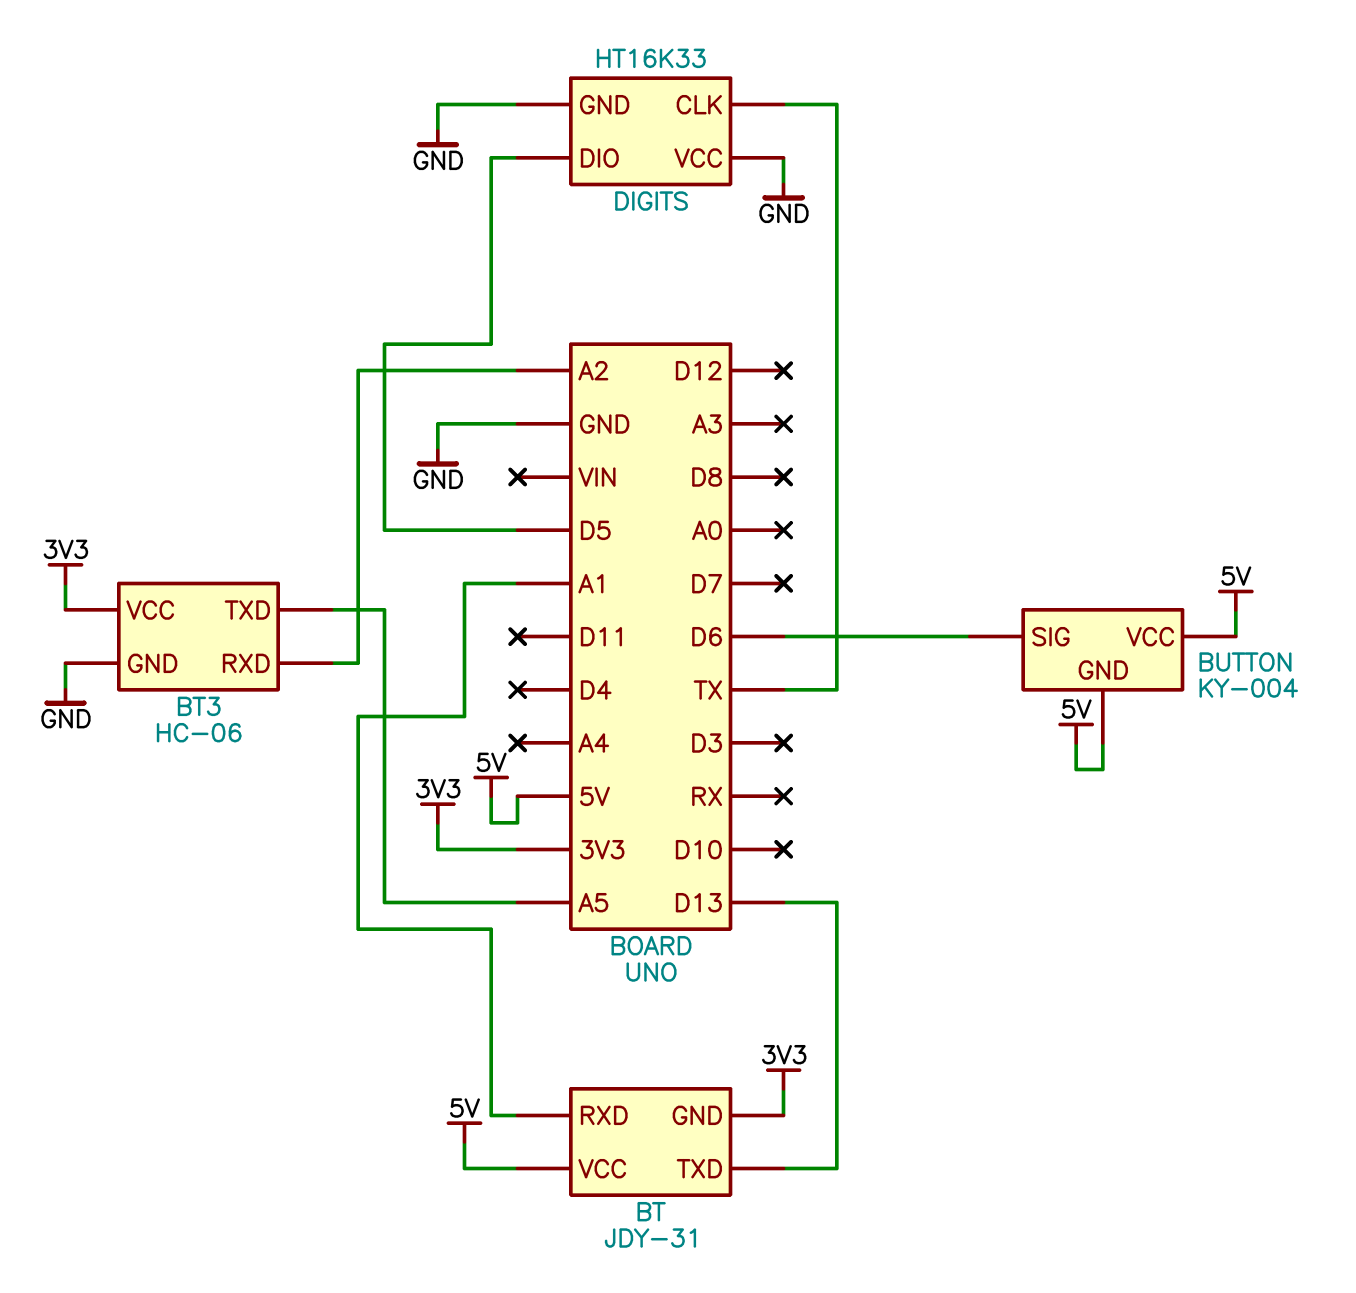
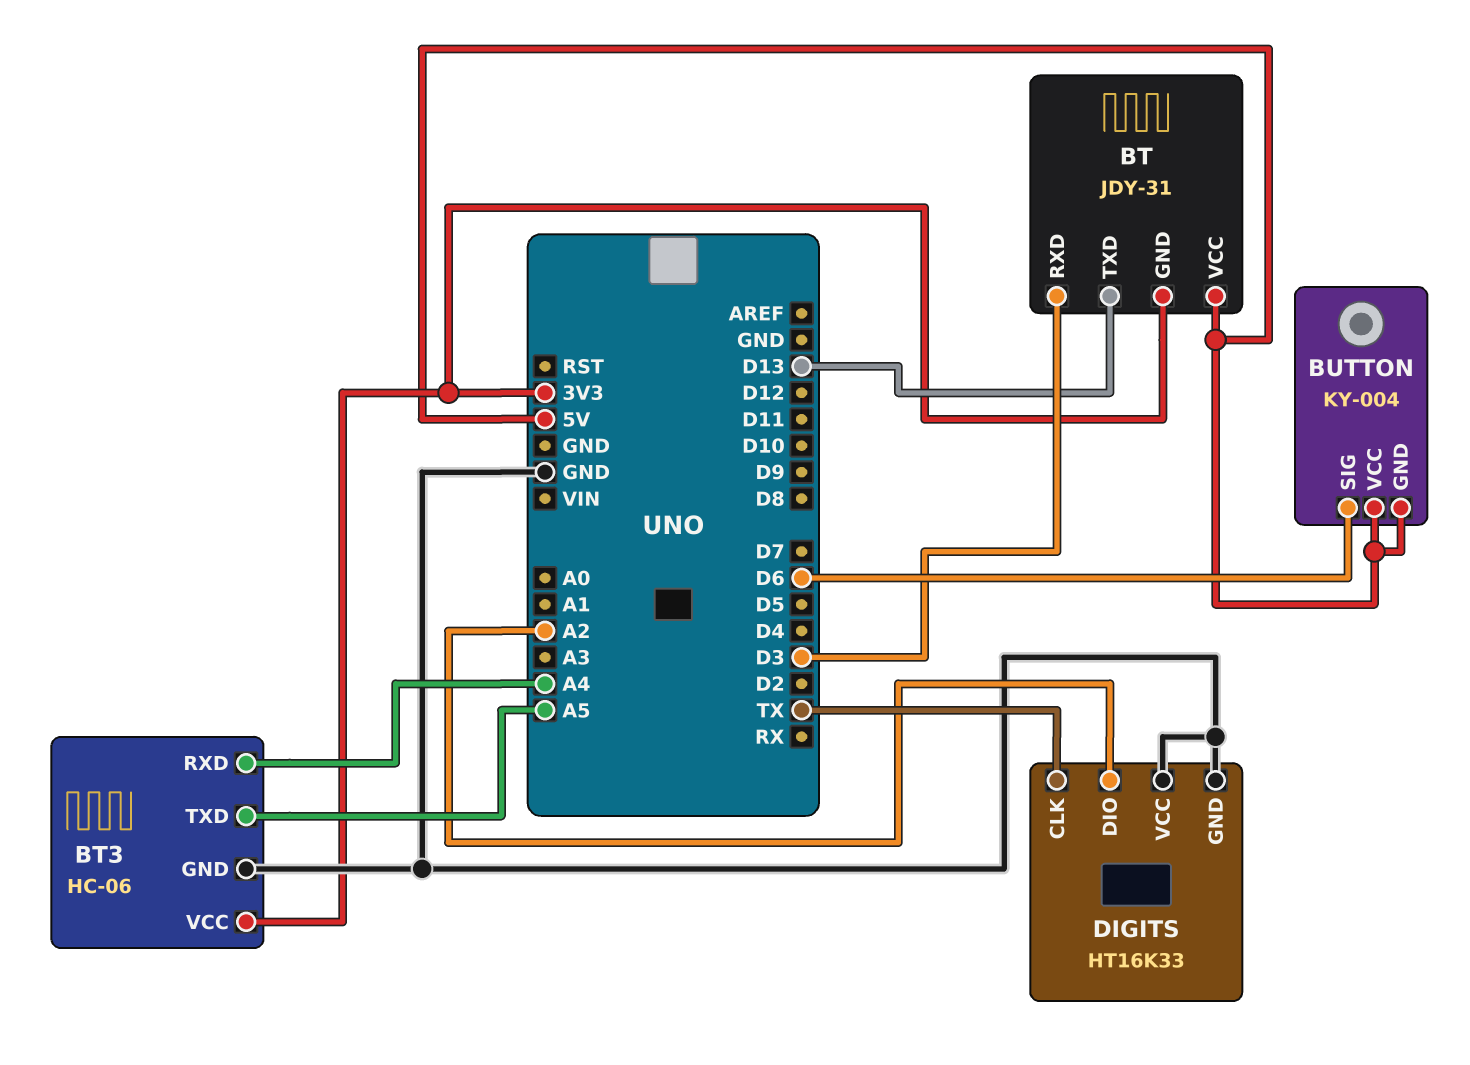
BT pin RXD: A1 -> D3
BT3 pin RXD: A2 -> A4
DIGITS pin DIO: D5 -> A2

